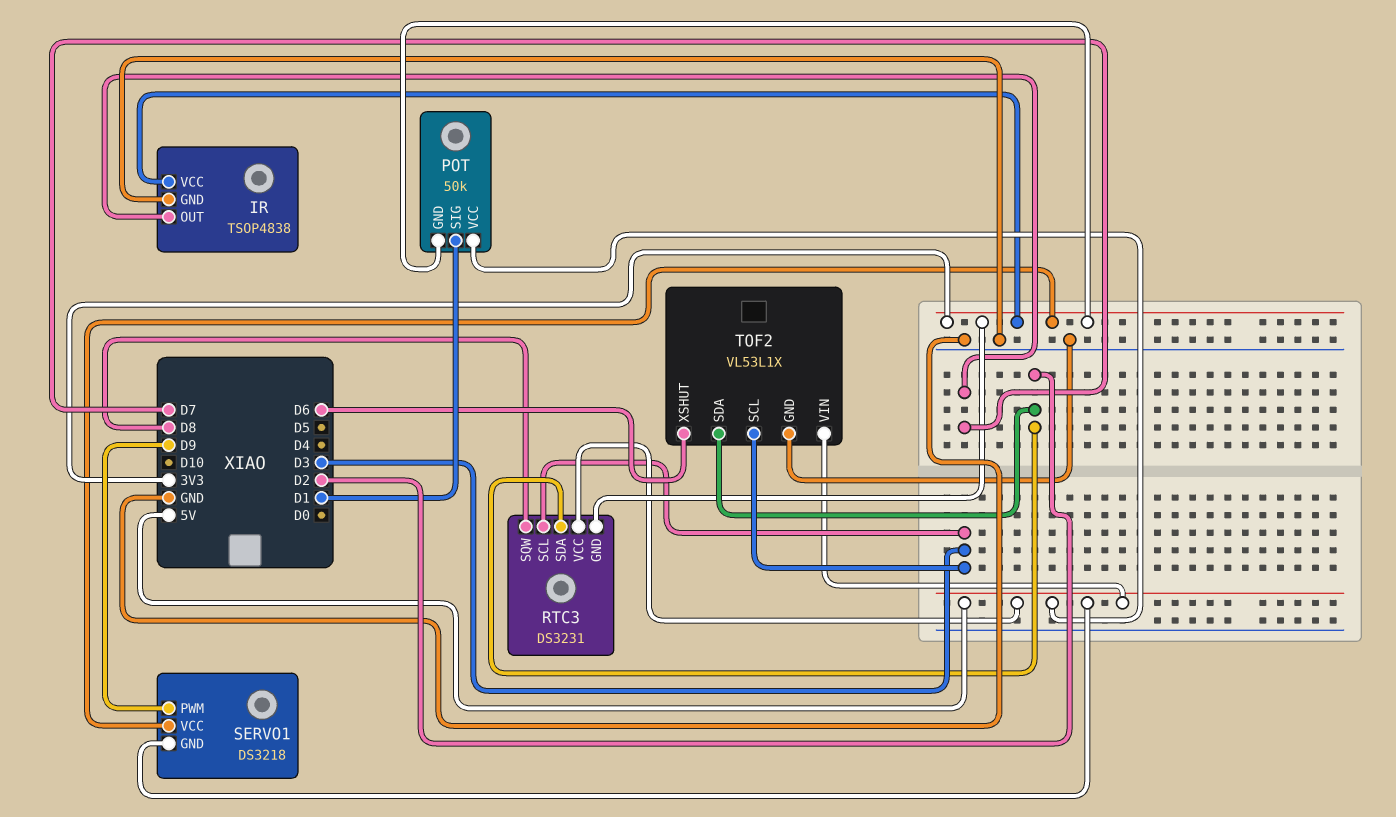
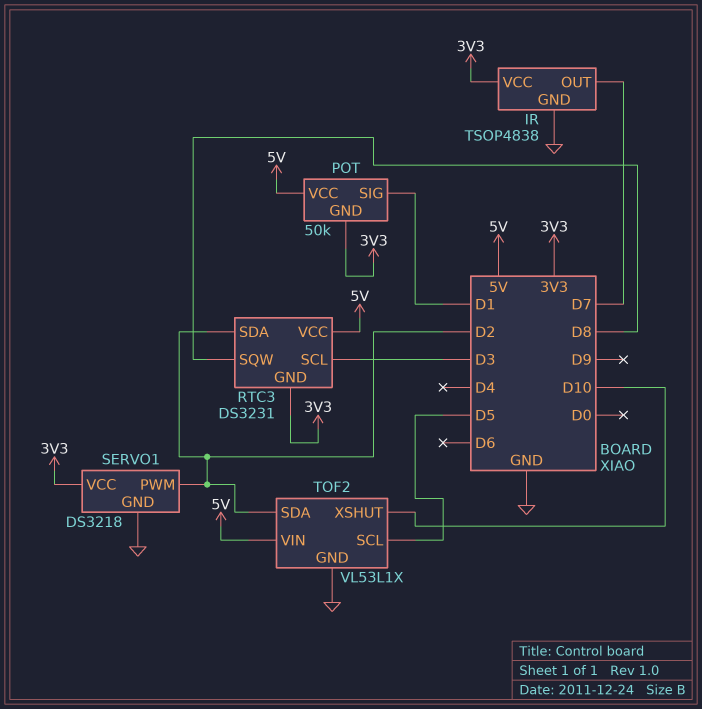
SERVO1 pin GND: 5V -> GND
SERVO1 pin PWM: D9 -> D2
TOF2 pin SCL: D3 -> D5
TOF2 pin XSHUT: D6 -> D10

